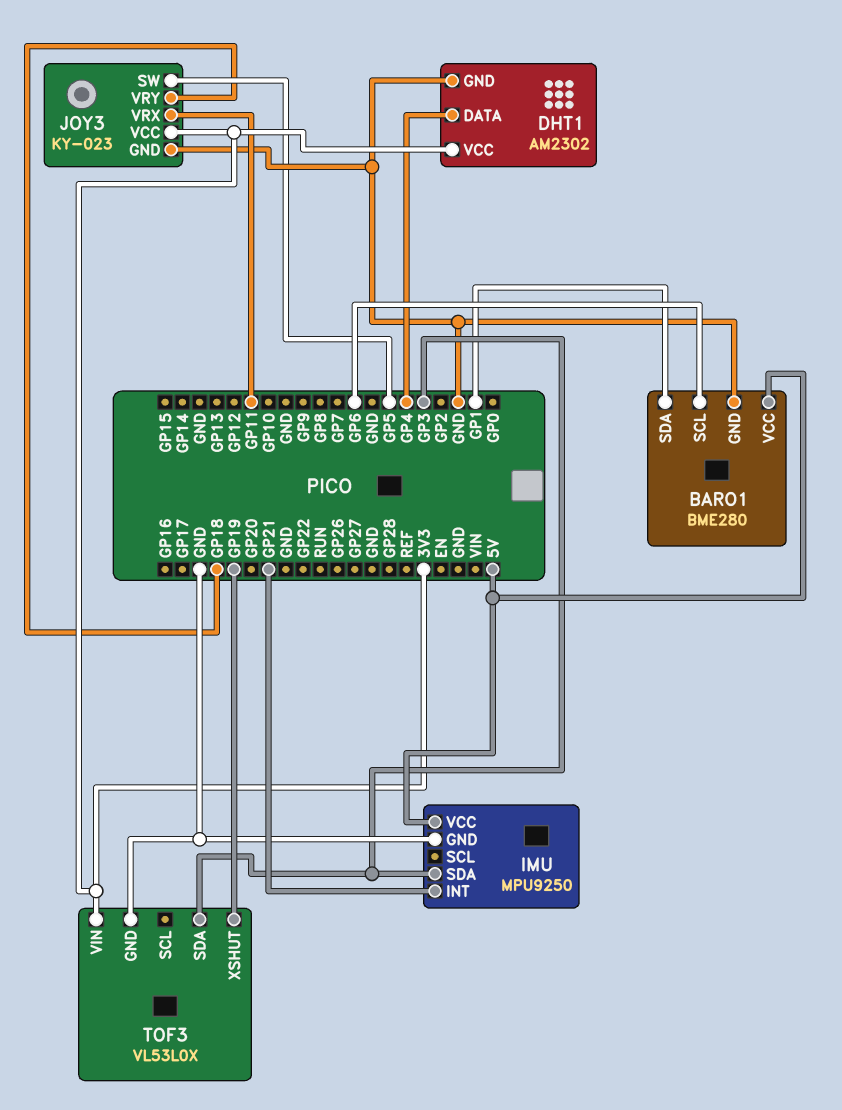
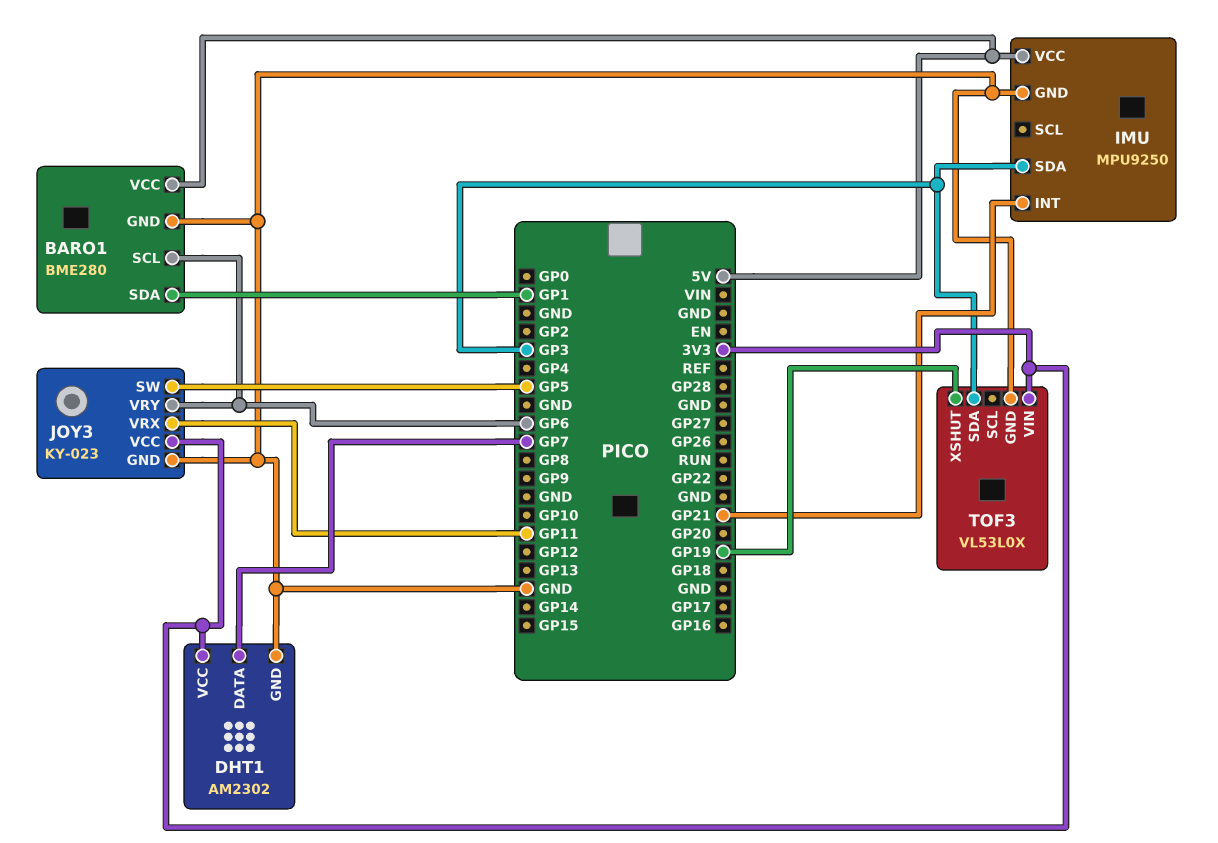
DHT1 pin DATA: GP4 -> GP7
JOY3 pin VRY: GP18 -> GP6

